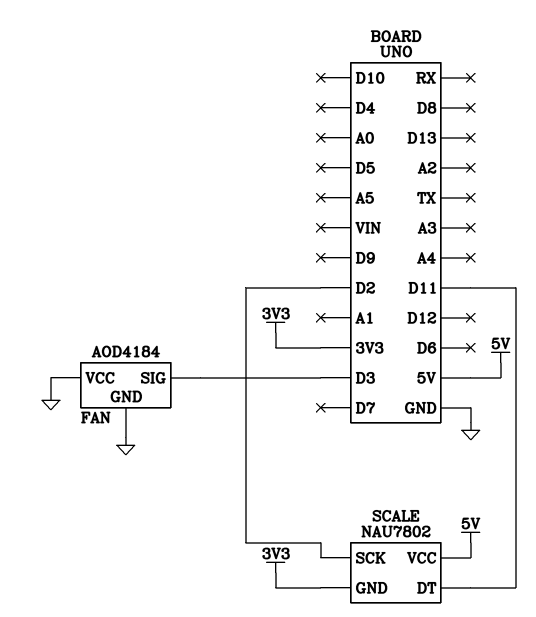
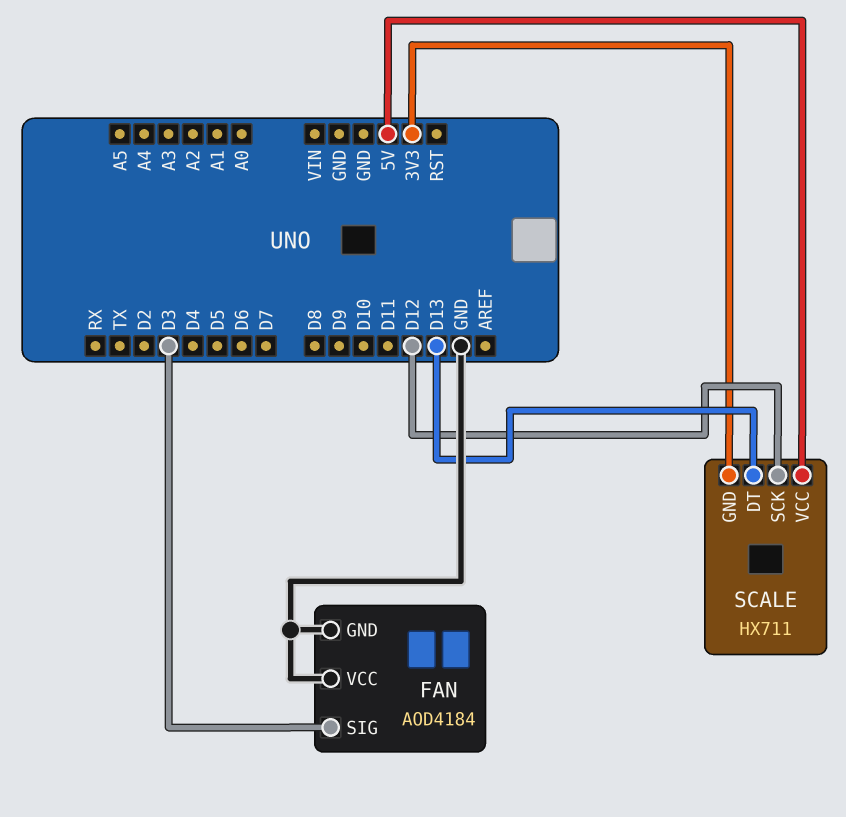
SCALE: NAU7802 -> HX711
SCALE pin DT: D11 -> D13
SCALE pin SCK: D2 -> D12

